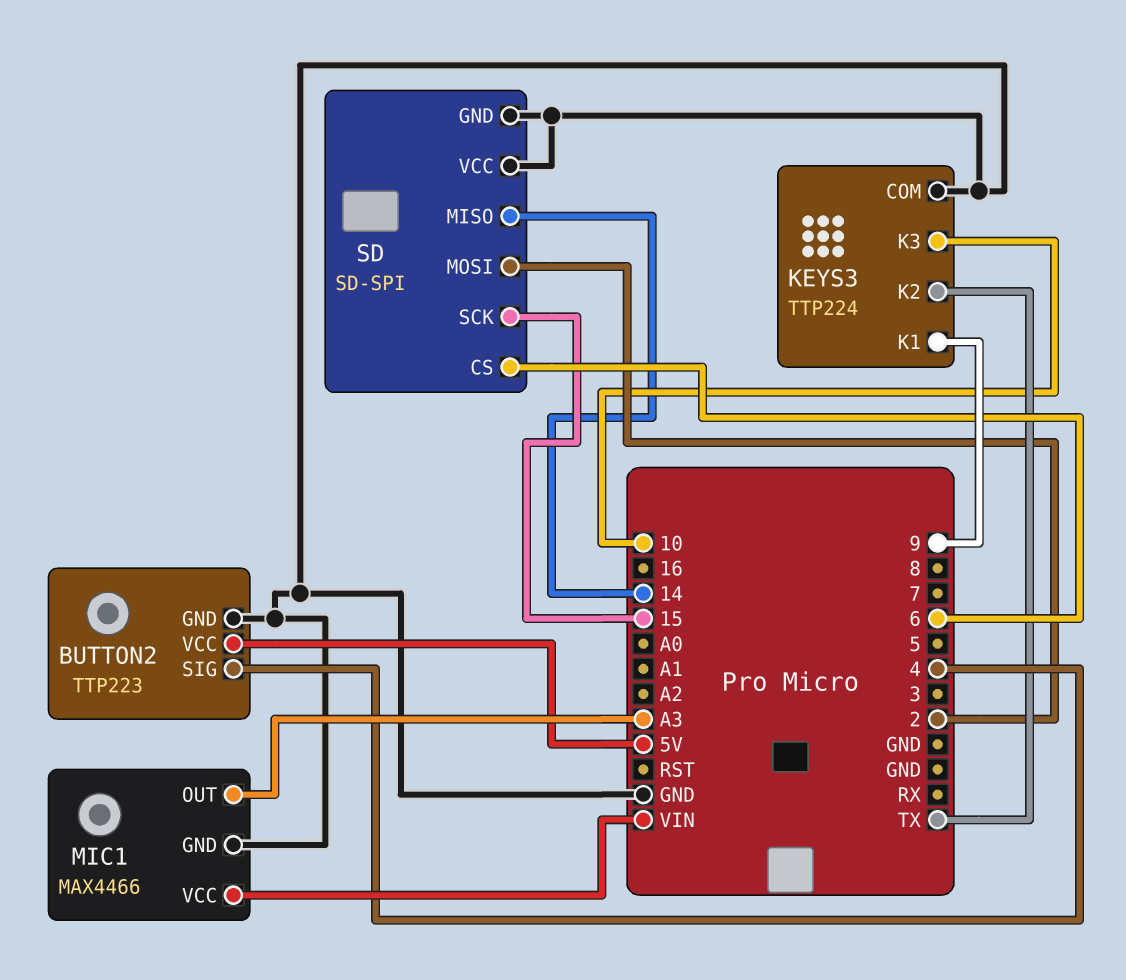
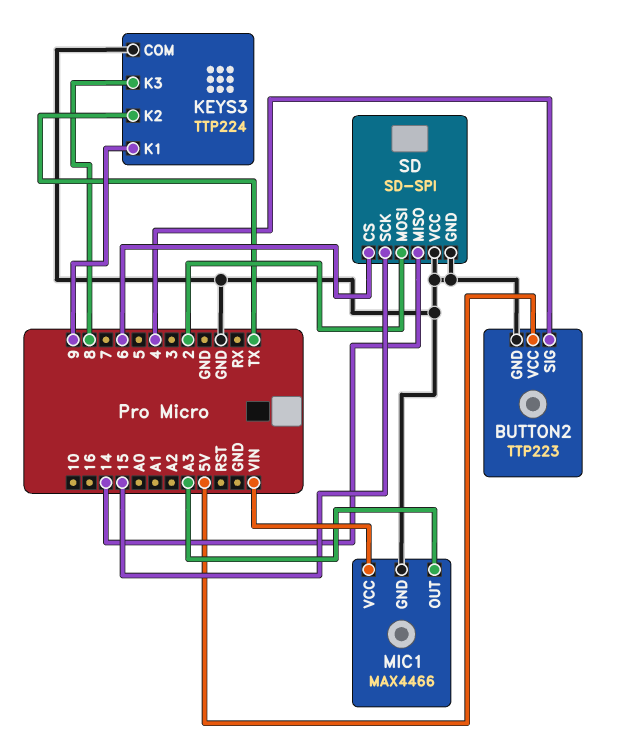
KEYS3 pin K3: 10 -> 8

